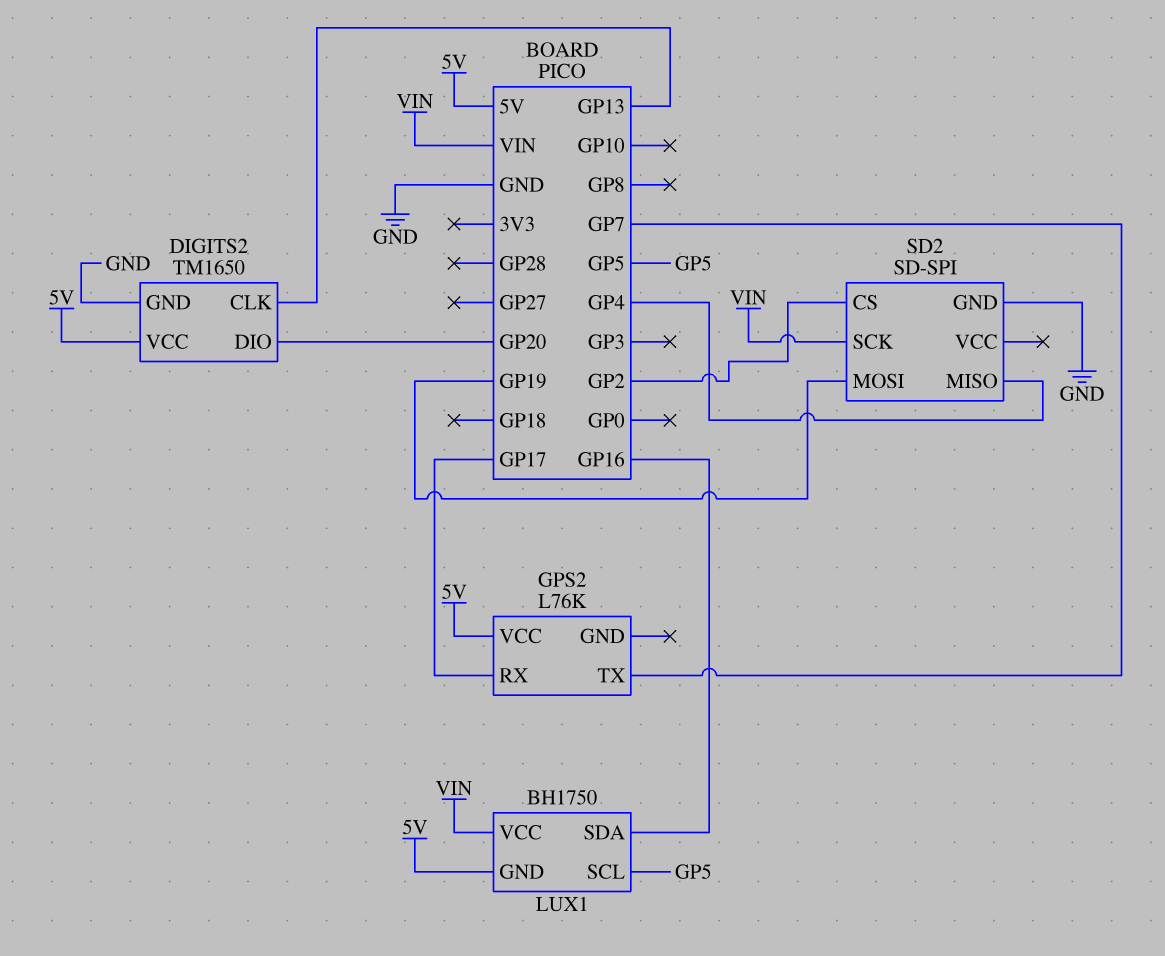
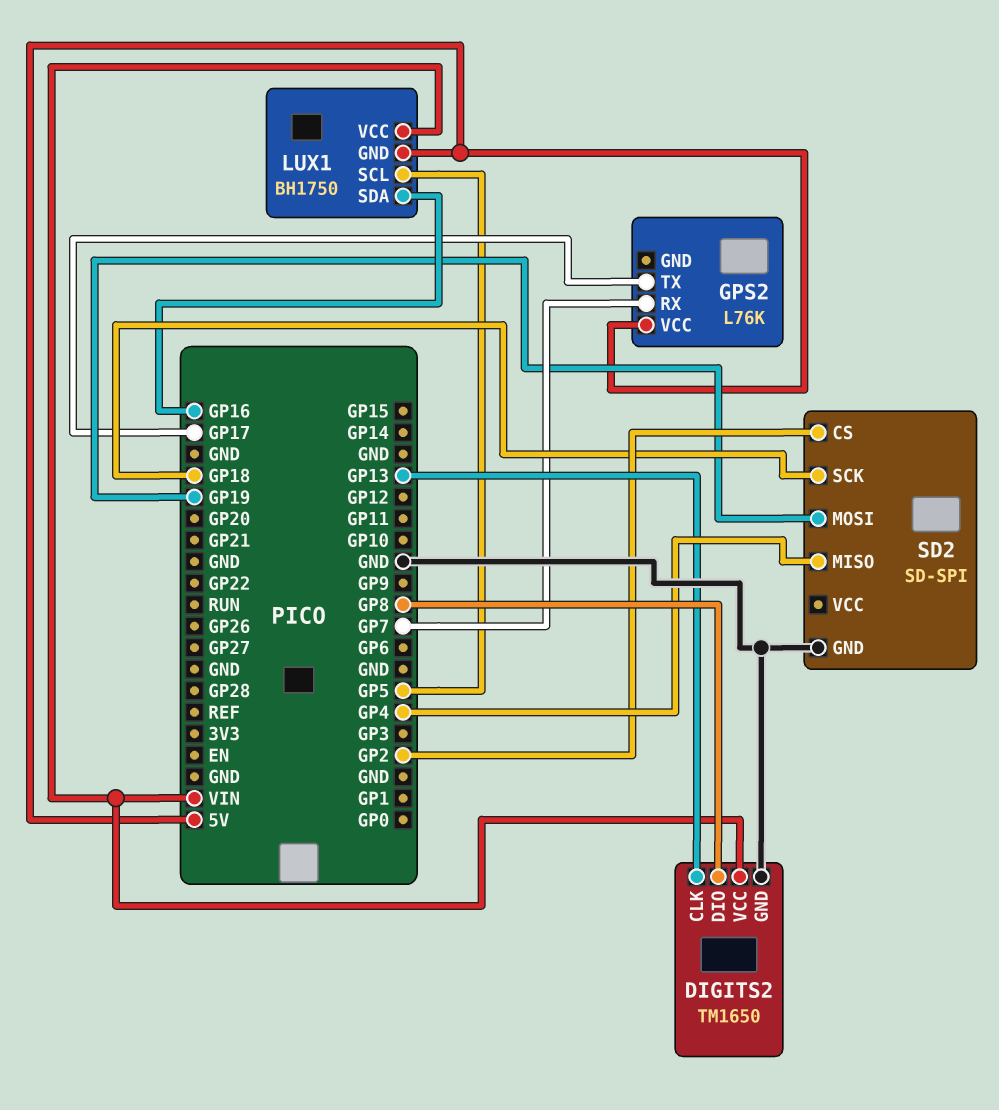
DIGITS2 pin DIO: GP20 -> GP8
DIGITS2 pin VCC: 5V -> VIN
GPS2 pin RX: GP17 -> GP7
GPS2 pin TX: GP7 -> GP17
SD2 pin SCK: VIN -> GP18

